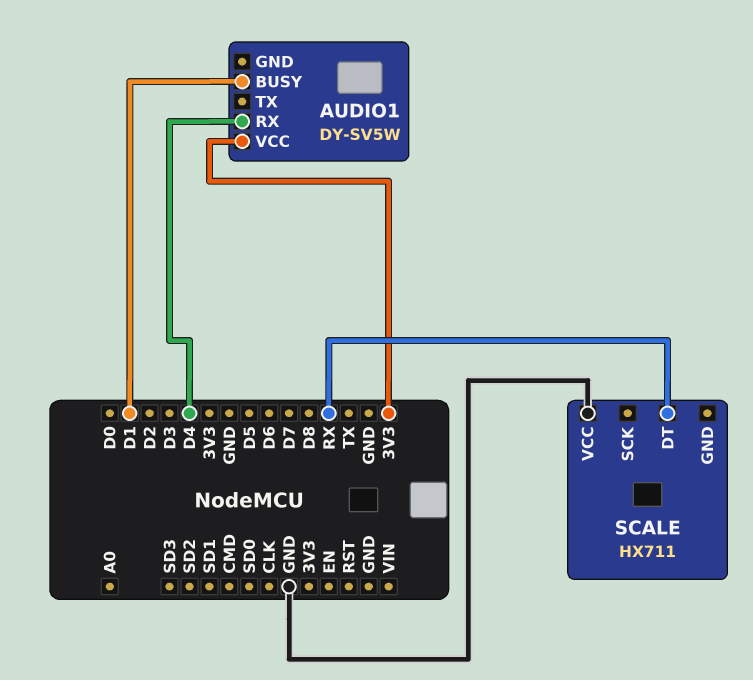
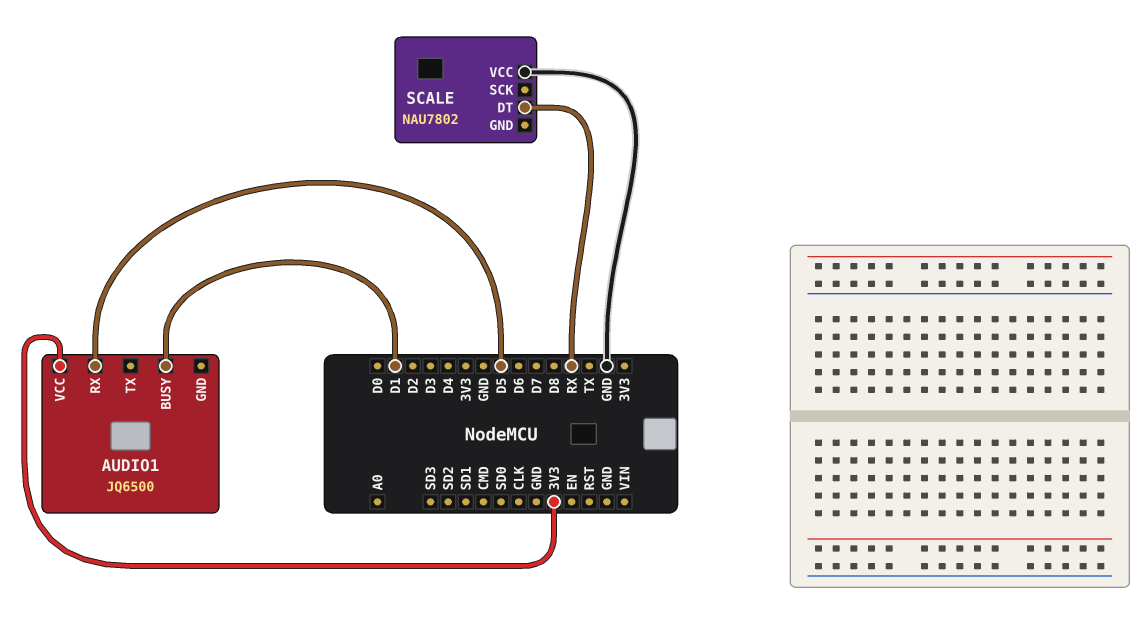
AUDIO1: DY-SV5W -> JQ6500
AUDIO1 pin RX: D4 -> D5
SCALE: HX711 -> NAU7802

